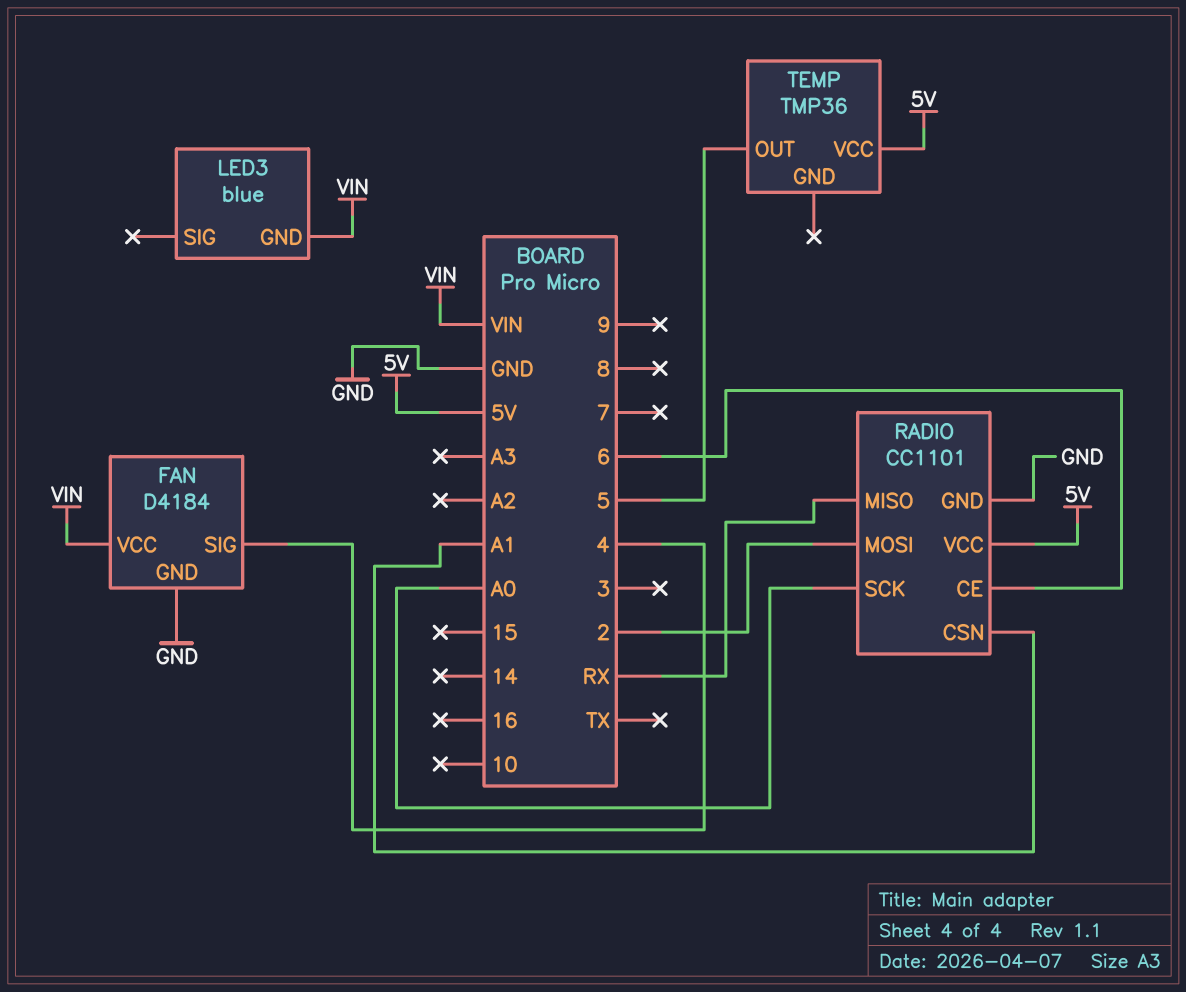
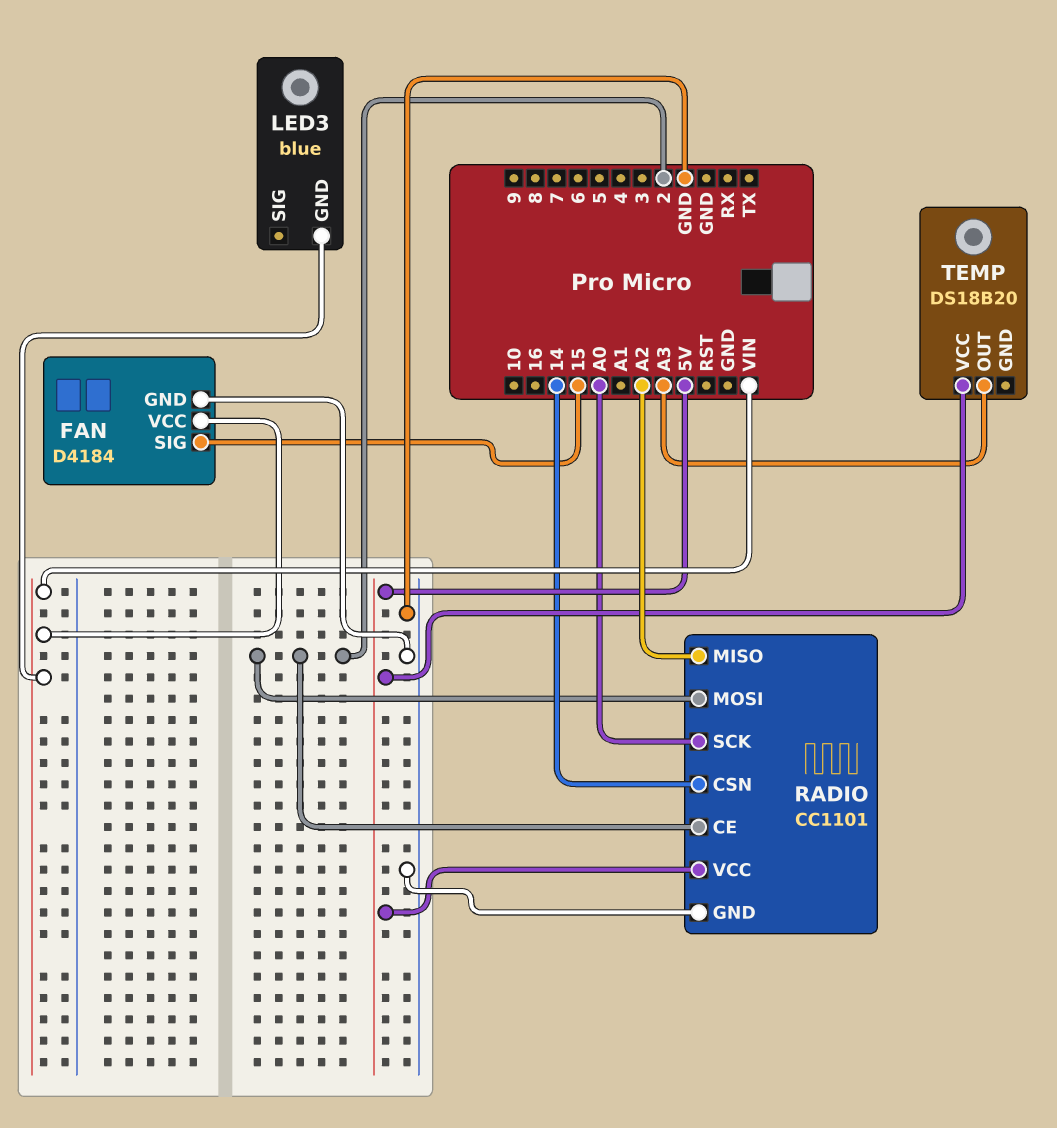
FAN pin SIG: 4 -> 15
RADIO pin CE: 6 -> 2
RADIO pin CSN: A1 -> 14
RADIO pin MISO: RX -> A2
TEMP: TMP36 -> DS18B20
TEMP pin OUT: 5 -> A3

